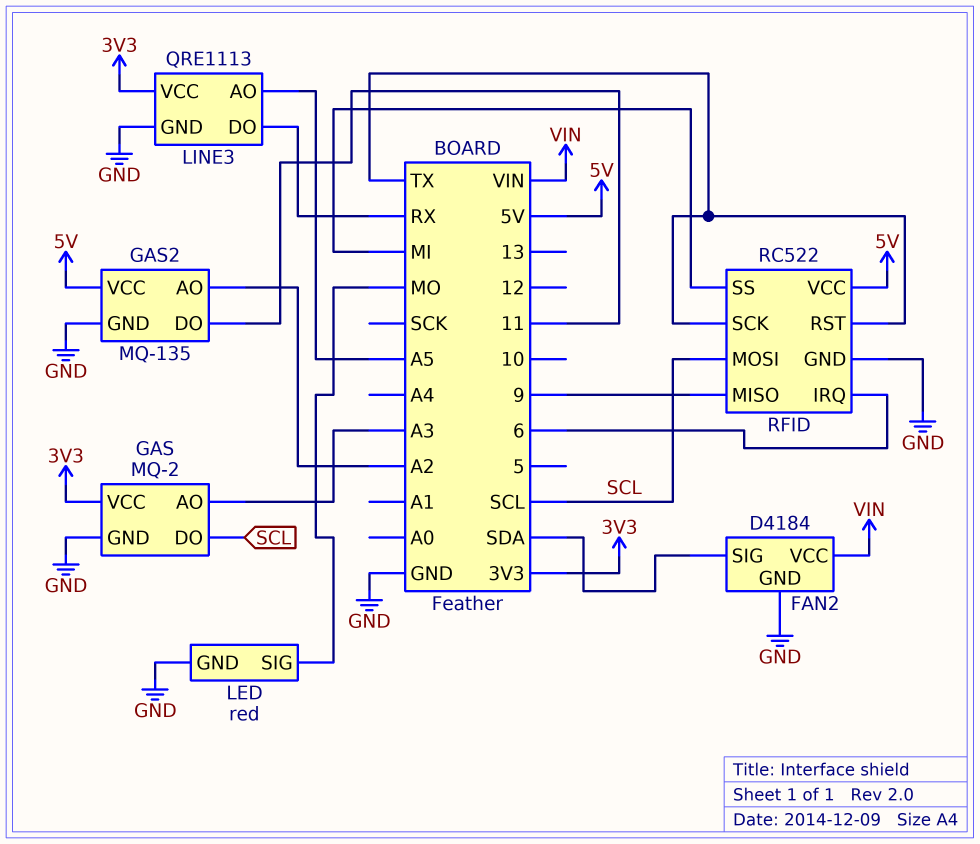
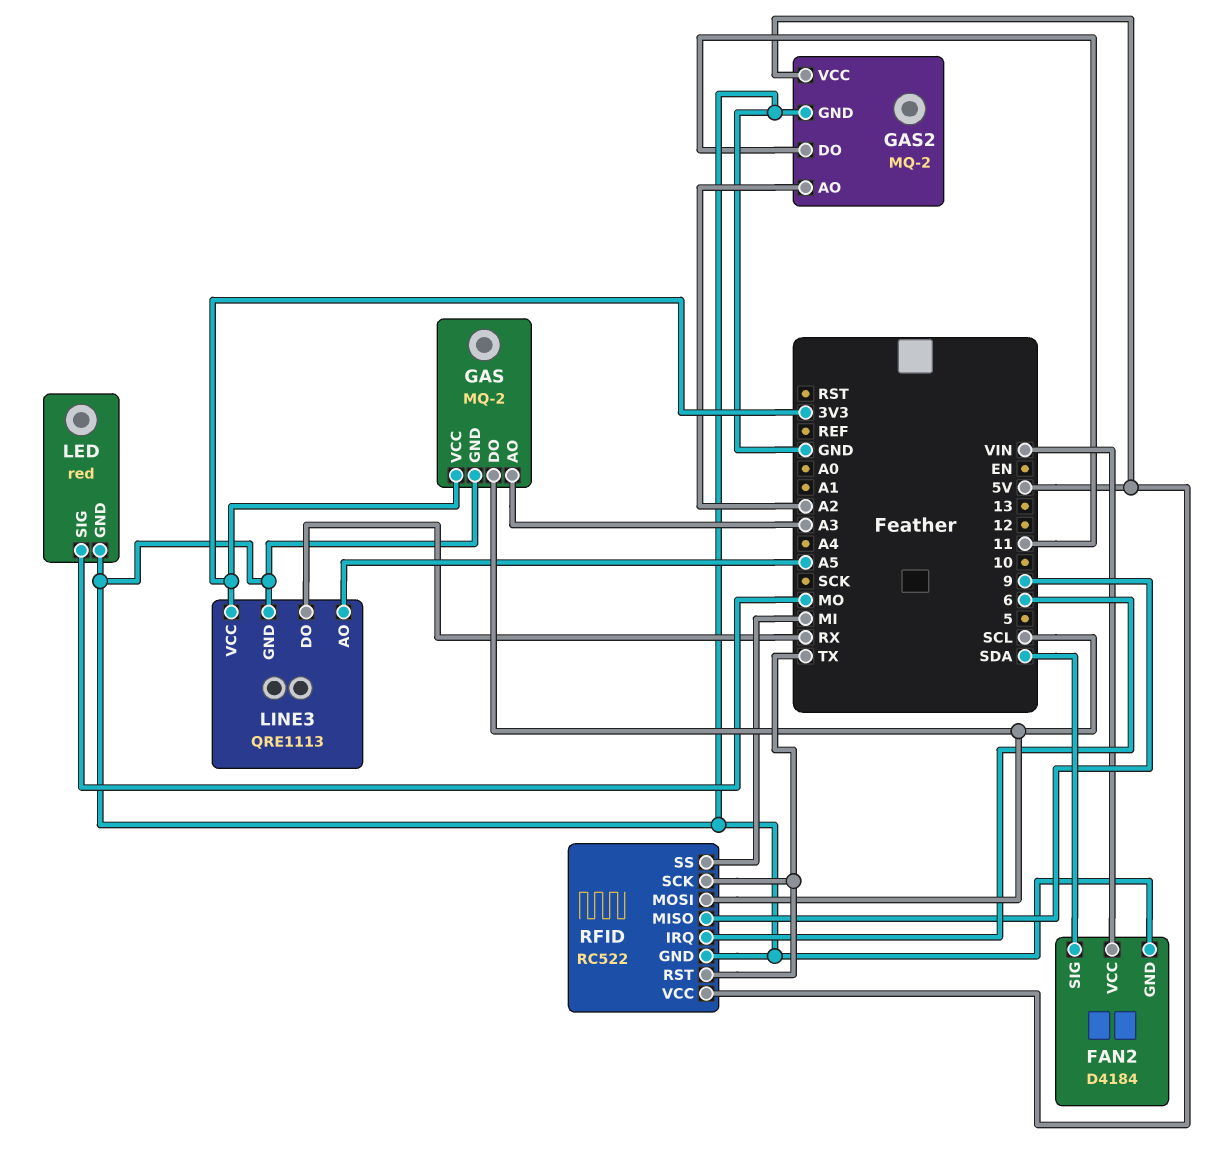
GAS2: MQ-135 -> MQ-2

